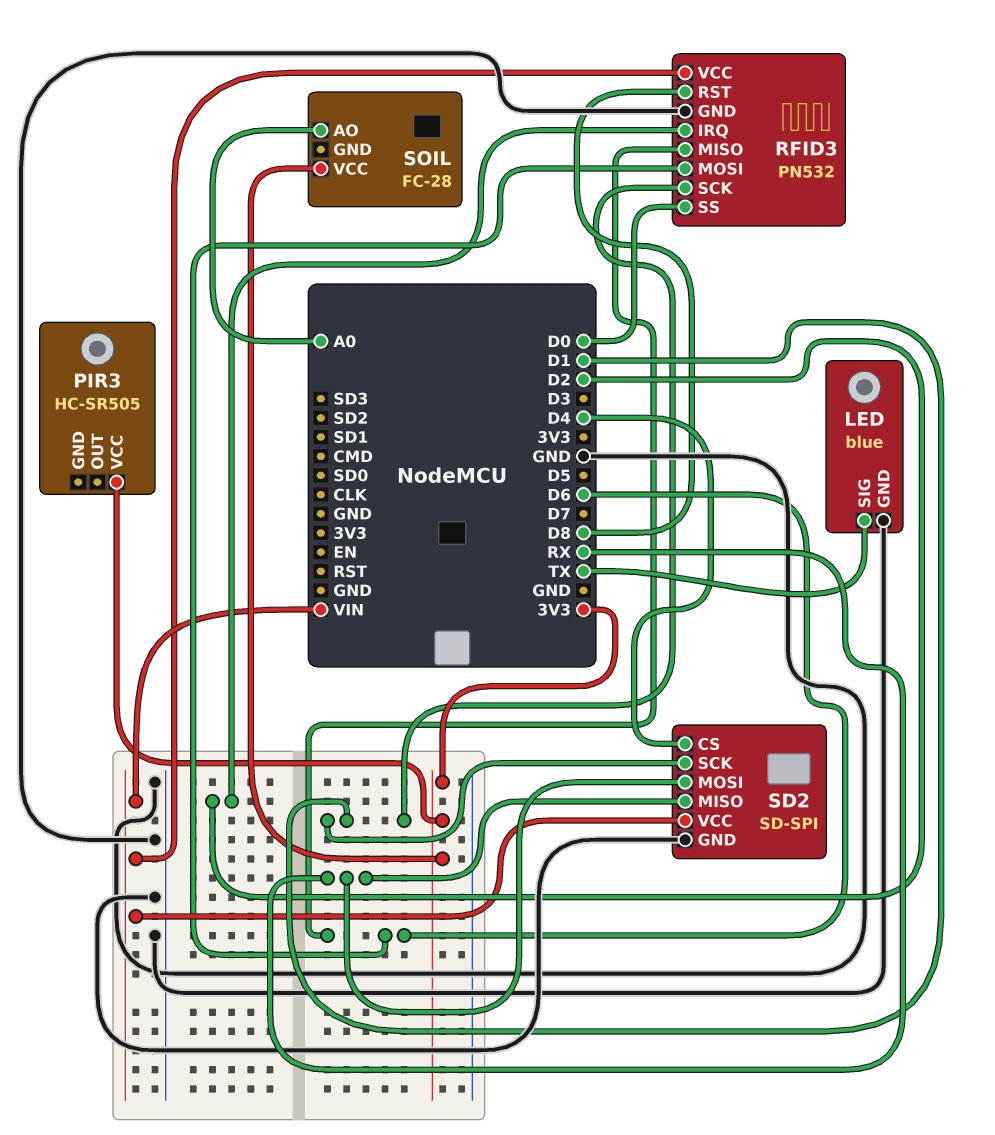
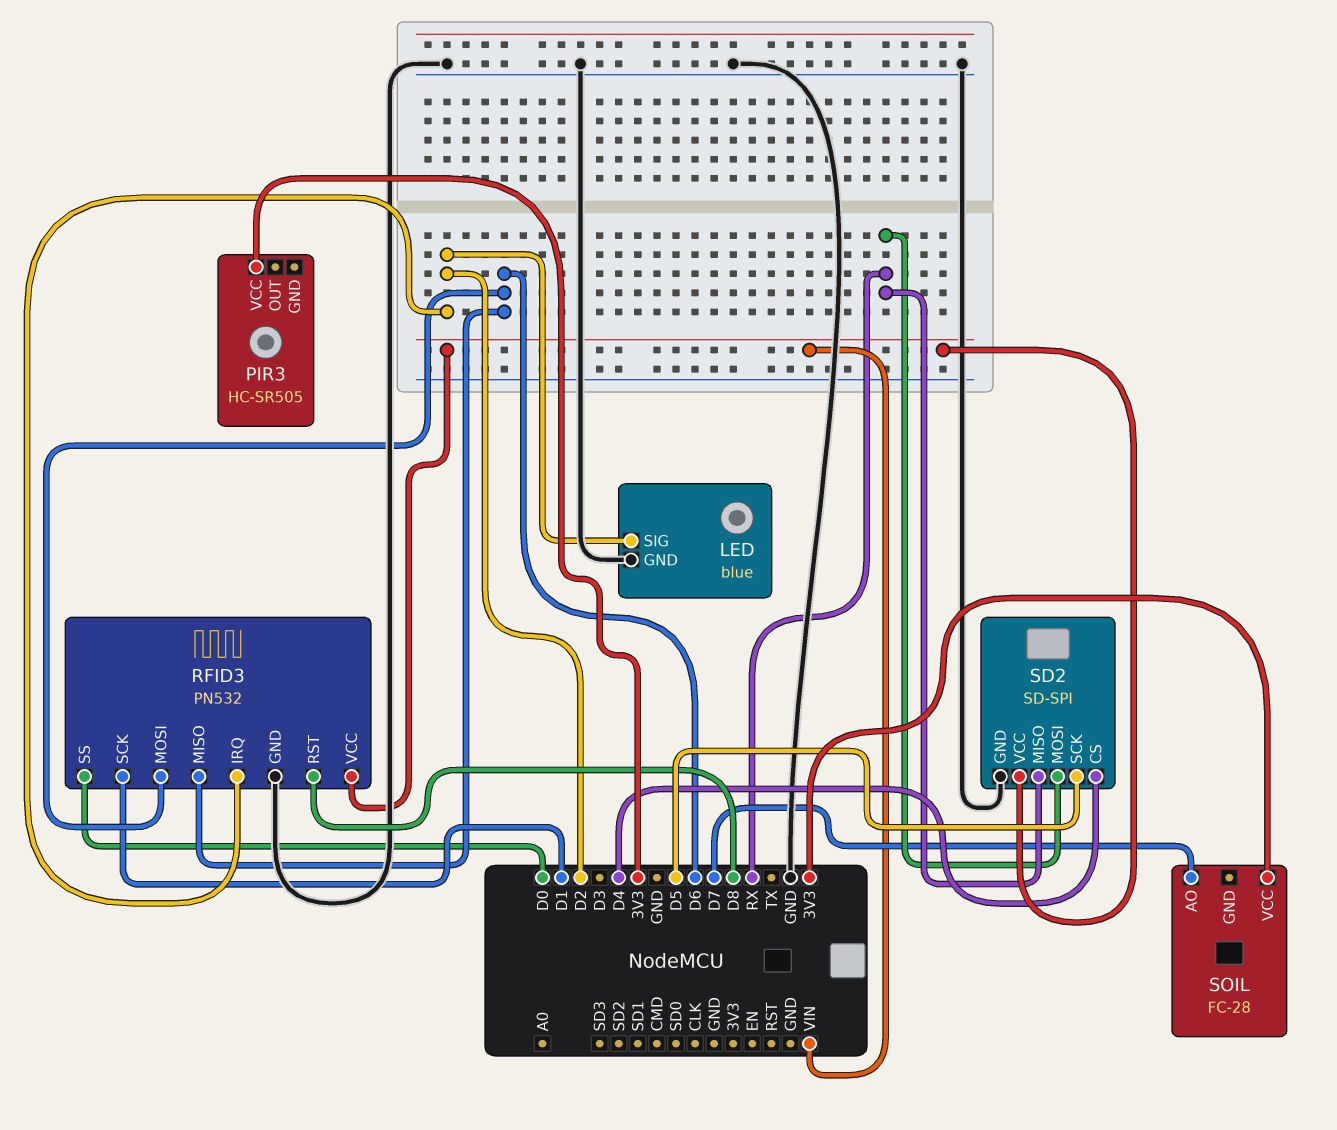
LED pin SIG: TX -> D2
SD2 pin SCK: D1 -> D5
SOIL pin AO: A0 -> D7

